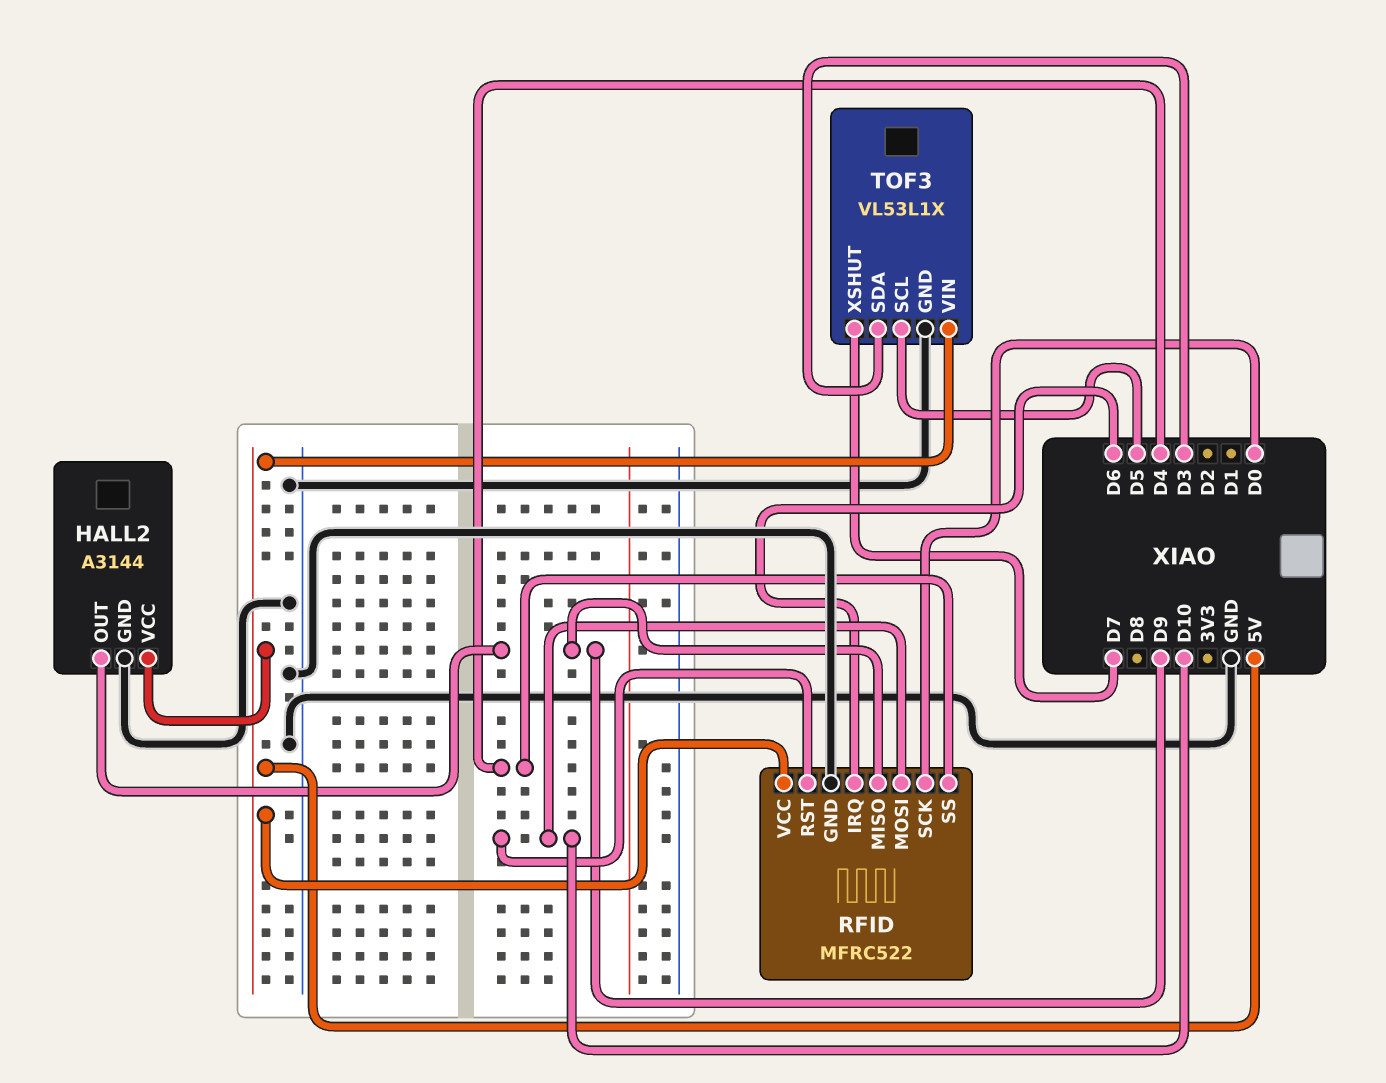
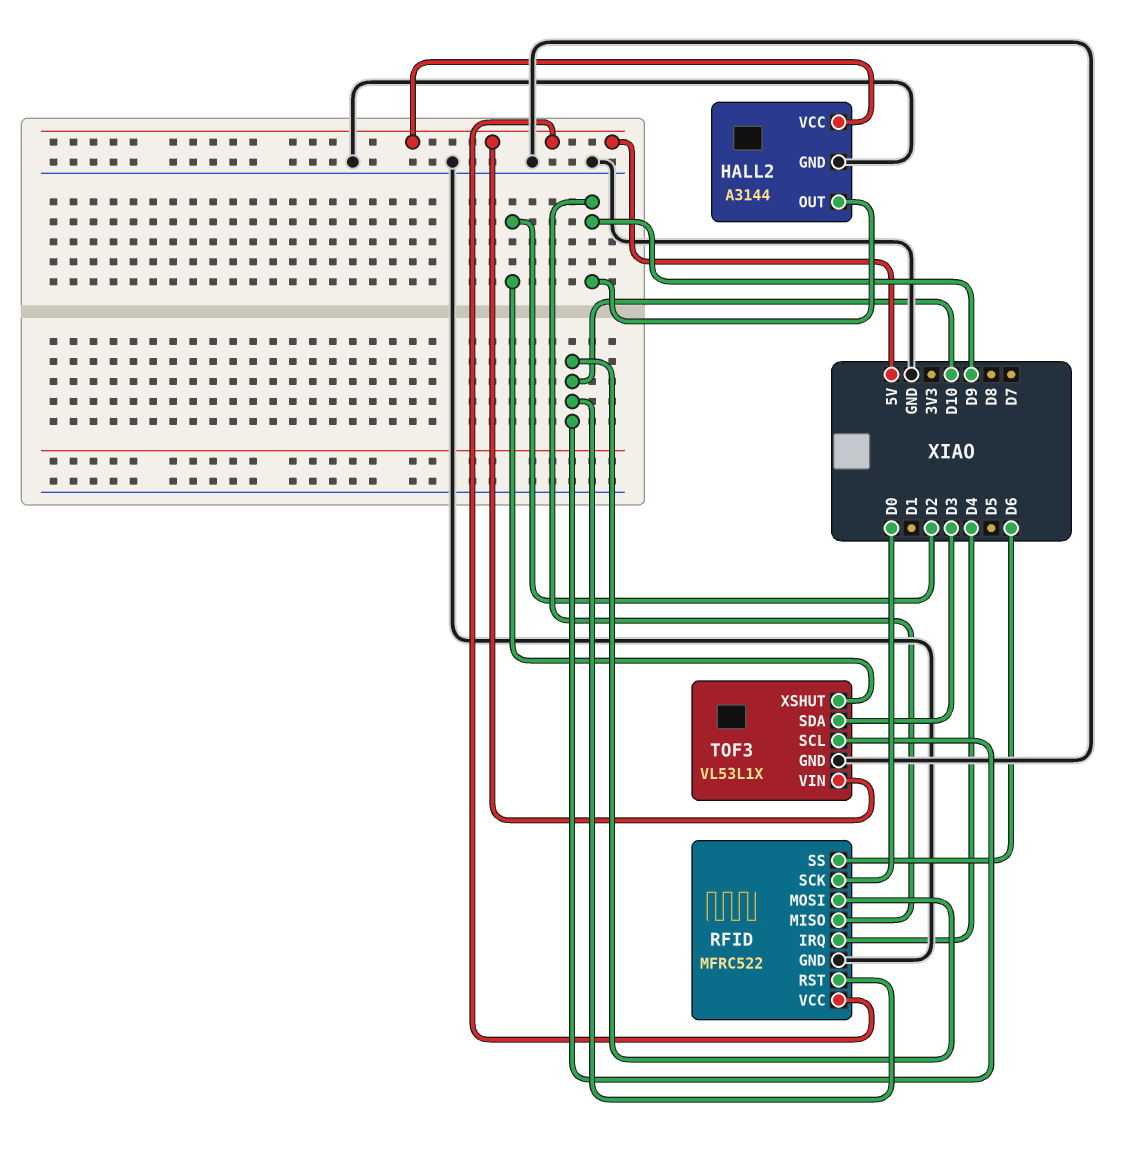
RFID pin IRQ: D6 -> D4
RFID pin SS: D4 -> D6
TOF3 pin SCL: D5 -> D10
TOF3 pin XSHUT: D7 -> D2

